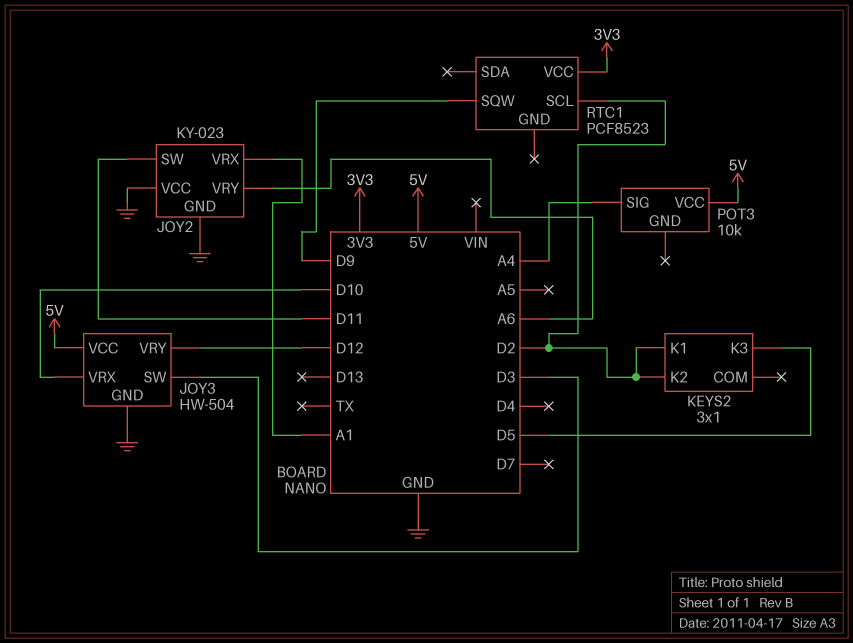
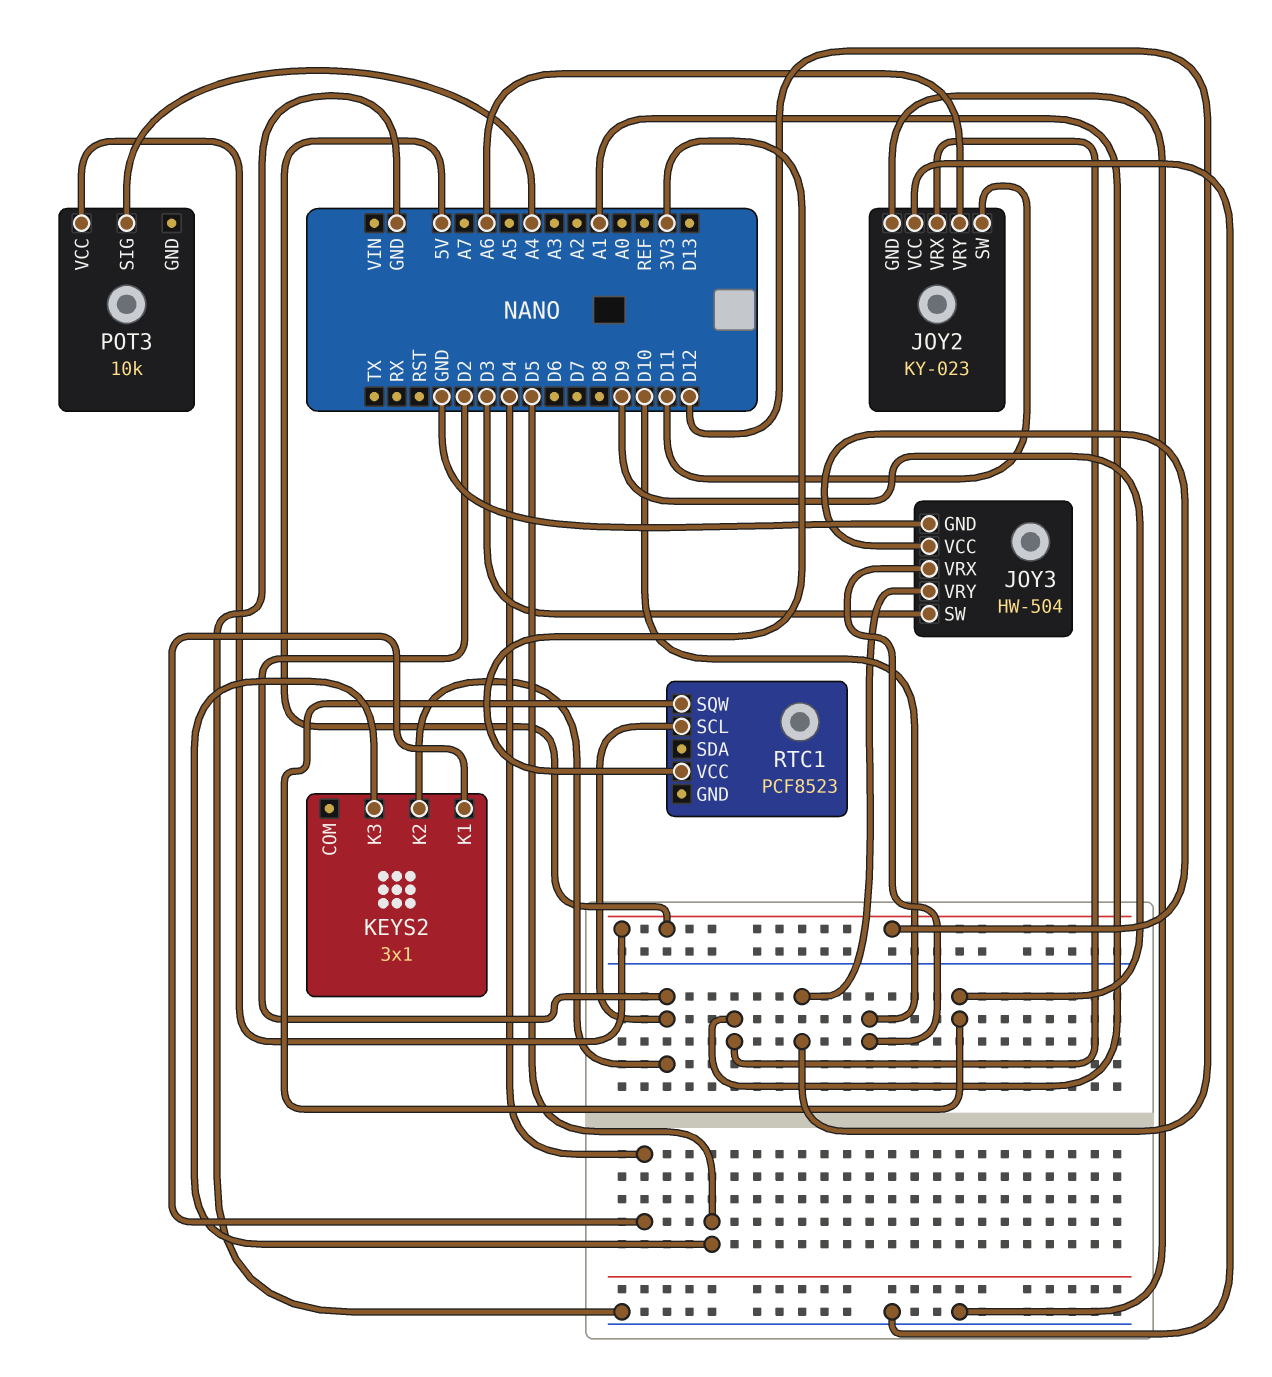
KEYS2 pin K1: D2 -> D4

